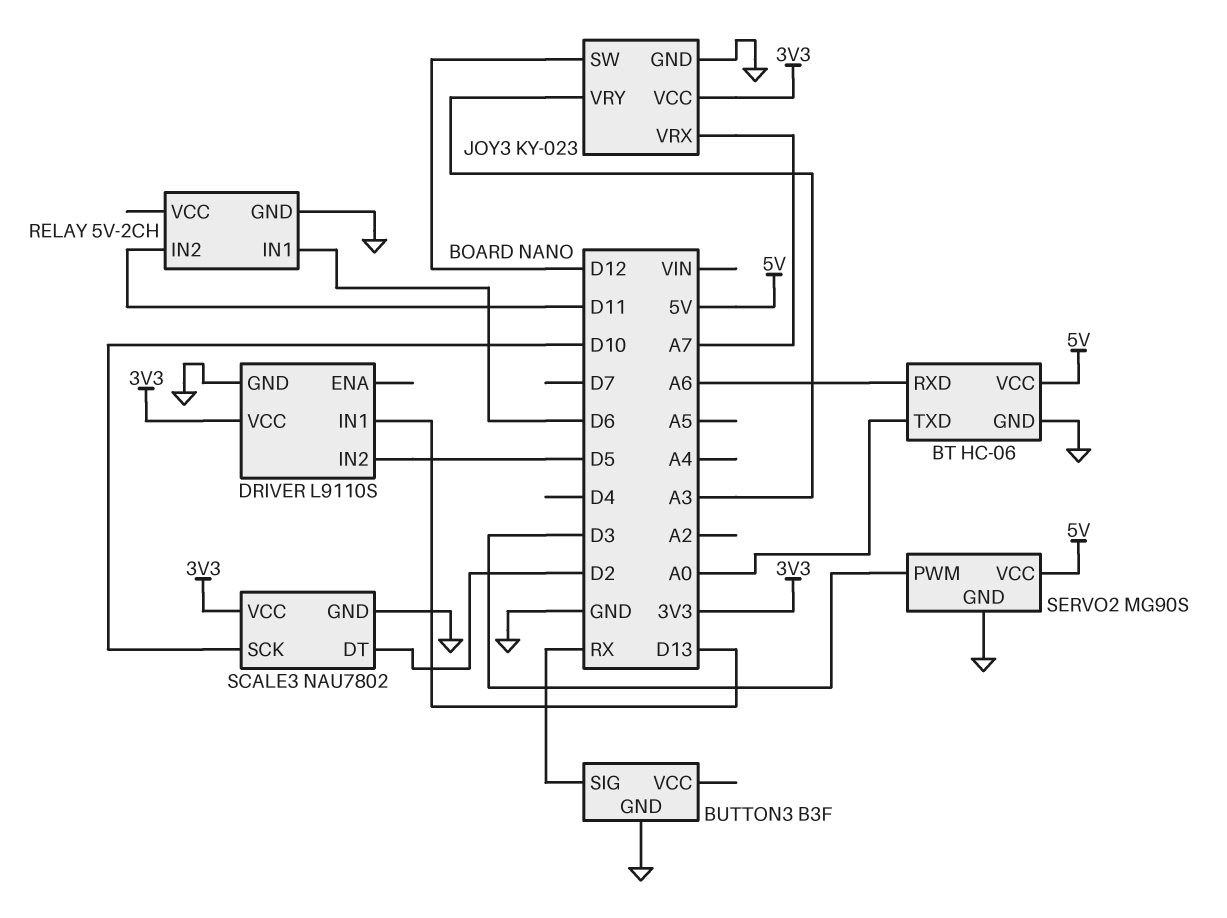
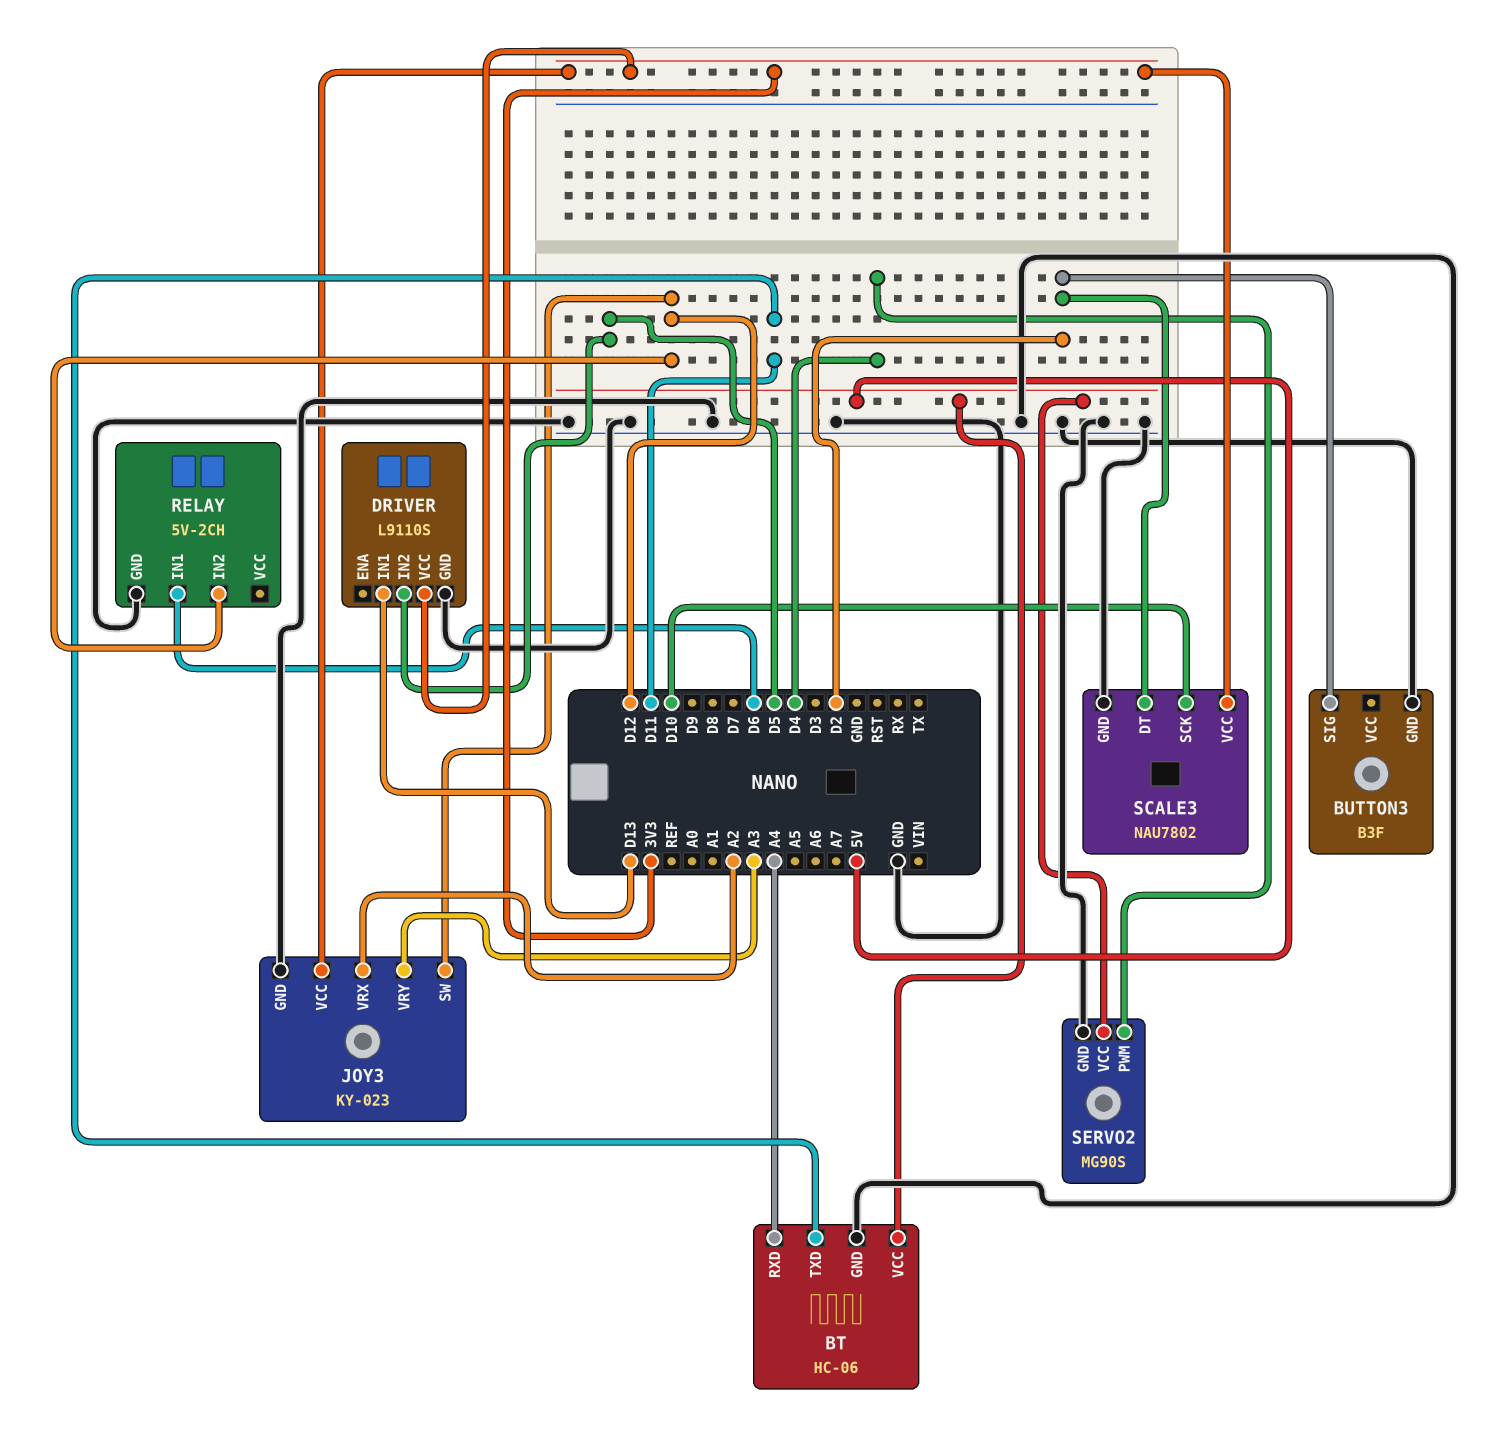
BT pin RXD: A6 -> A4
BT pin TXD: A0 -> D11
BUTTON3 pin SIG: RX -> D2
JOY3 pin VRX: A7 -> A2
RELAY pin IN2: D11 -> D12
SERVO2 pin PWM: D3 -> D4

